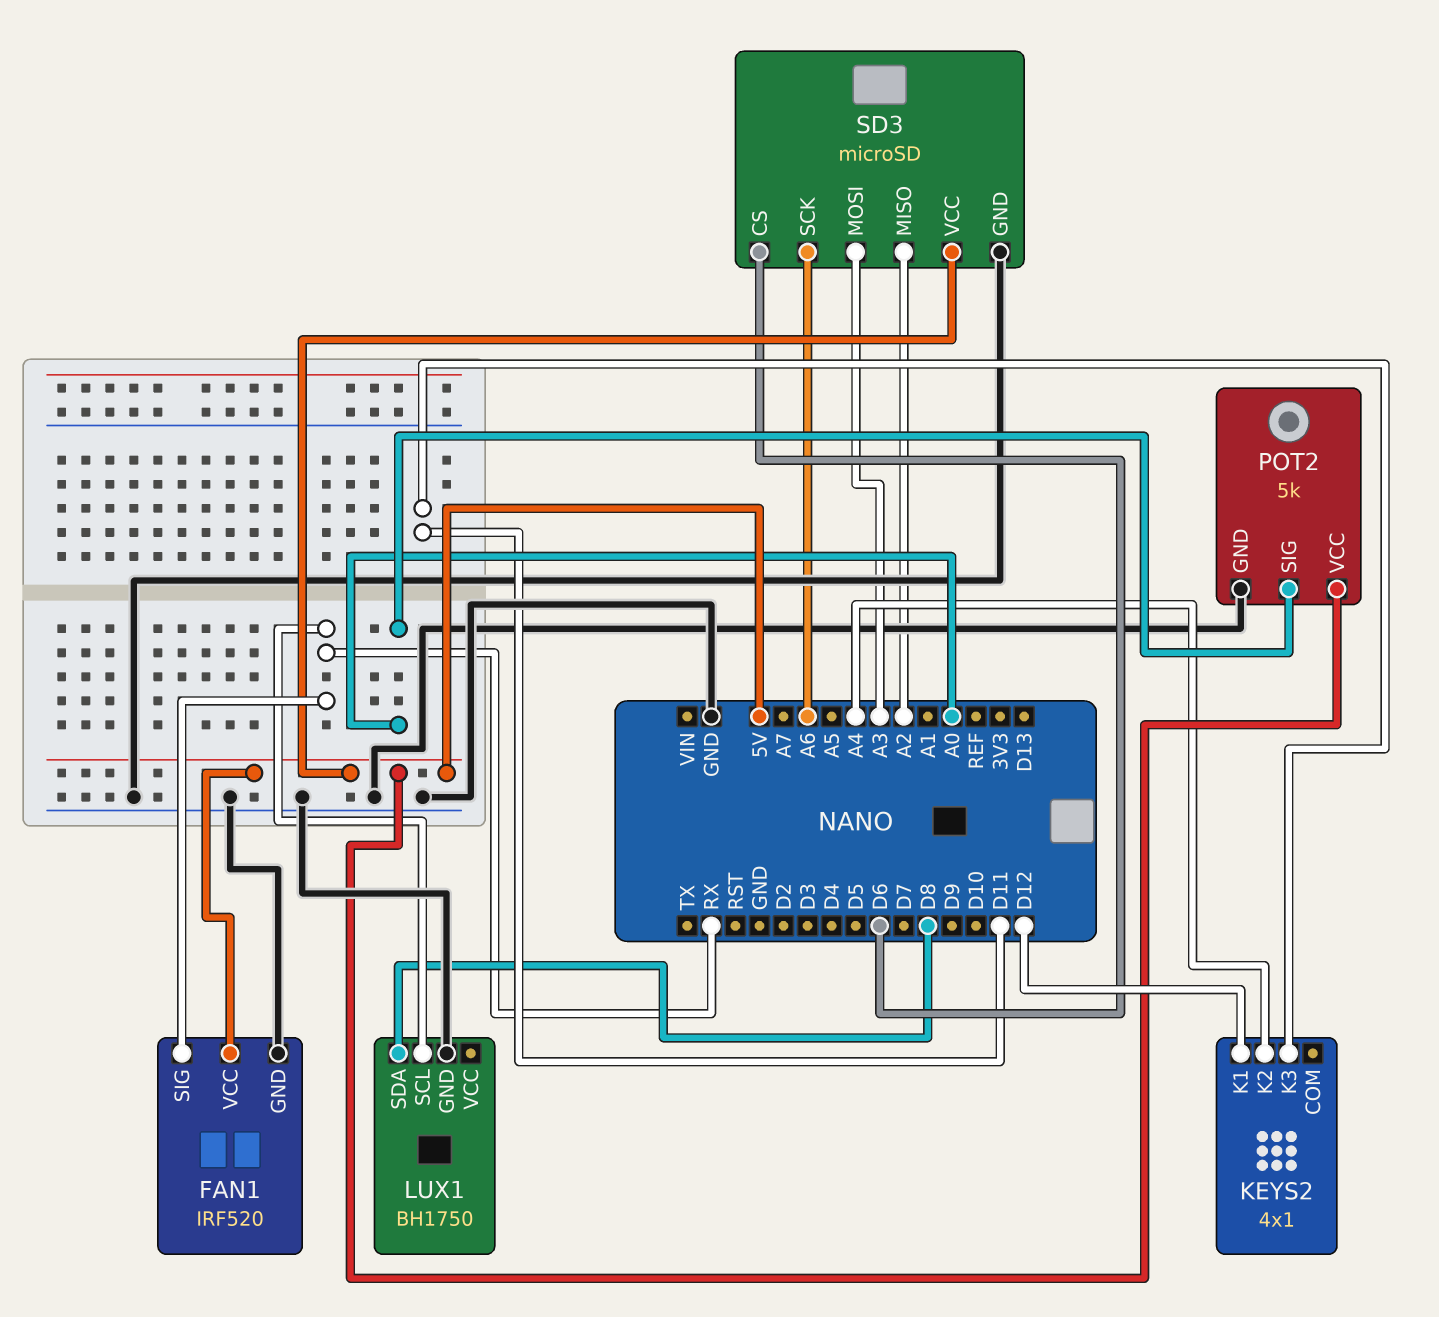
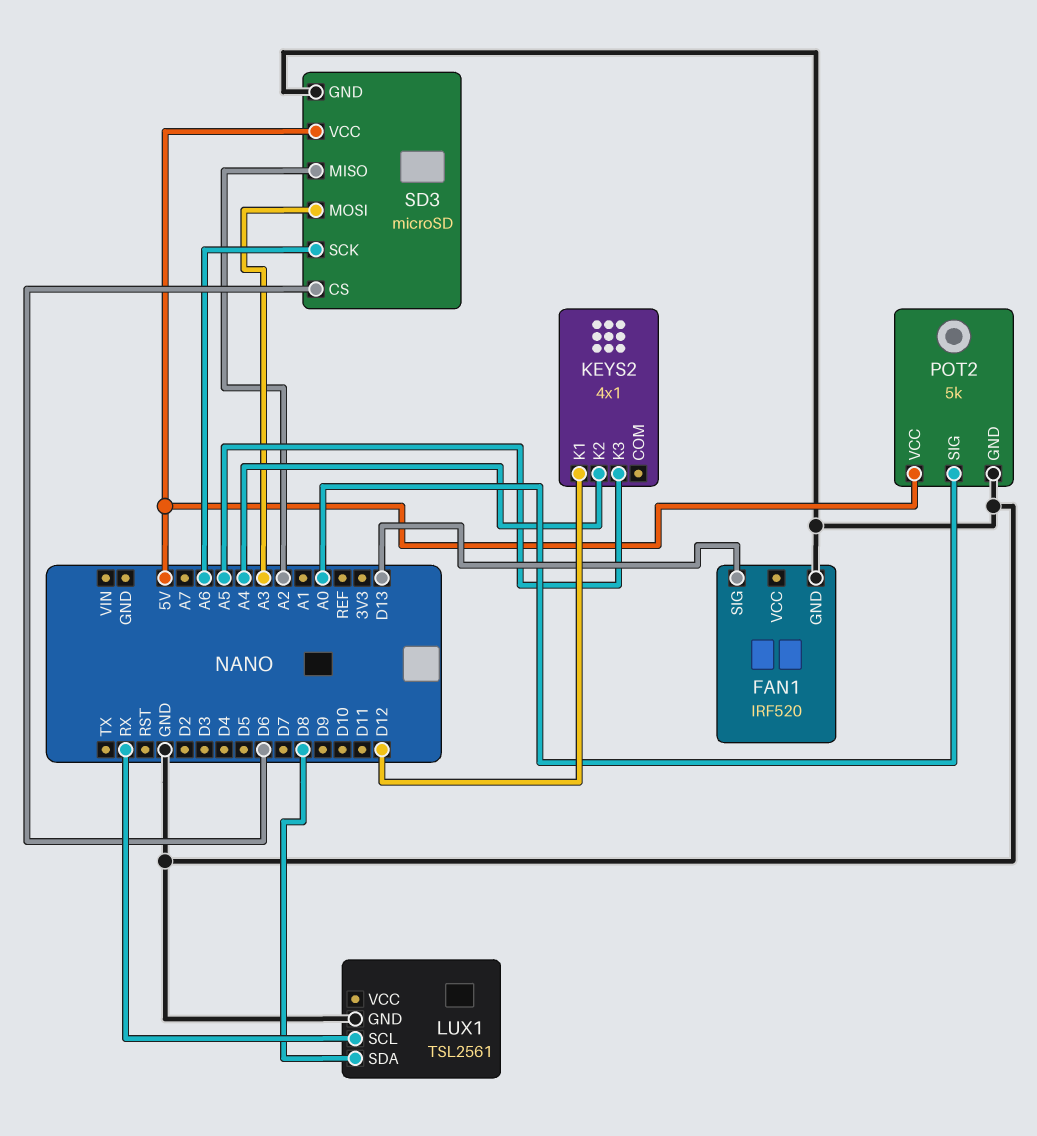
FAN1 pin SIG: RX -> D13
FAN1 pin VCC: 5V -> none
KEYS2 pin K3: D11 -> A5
LUX1: BH1750 -> TSL2561

